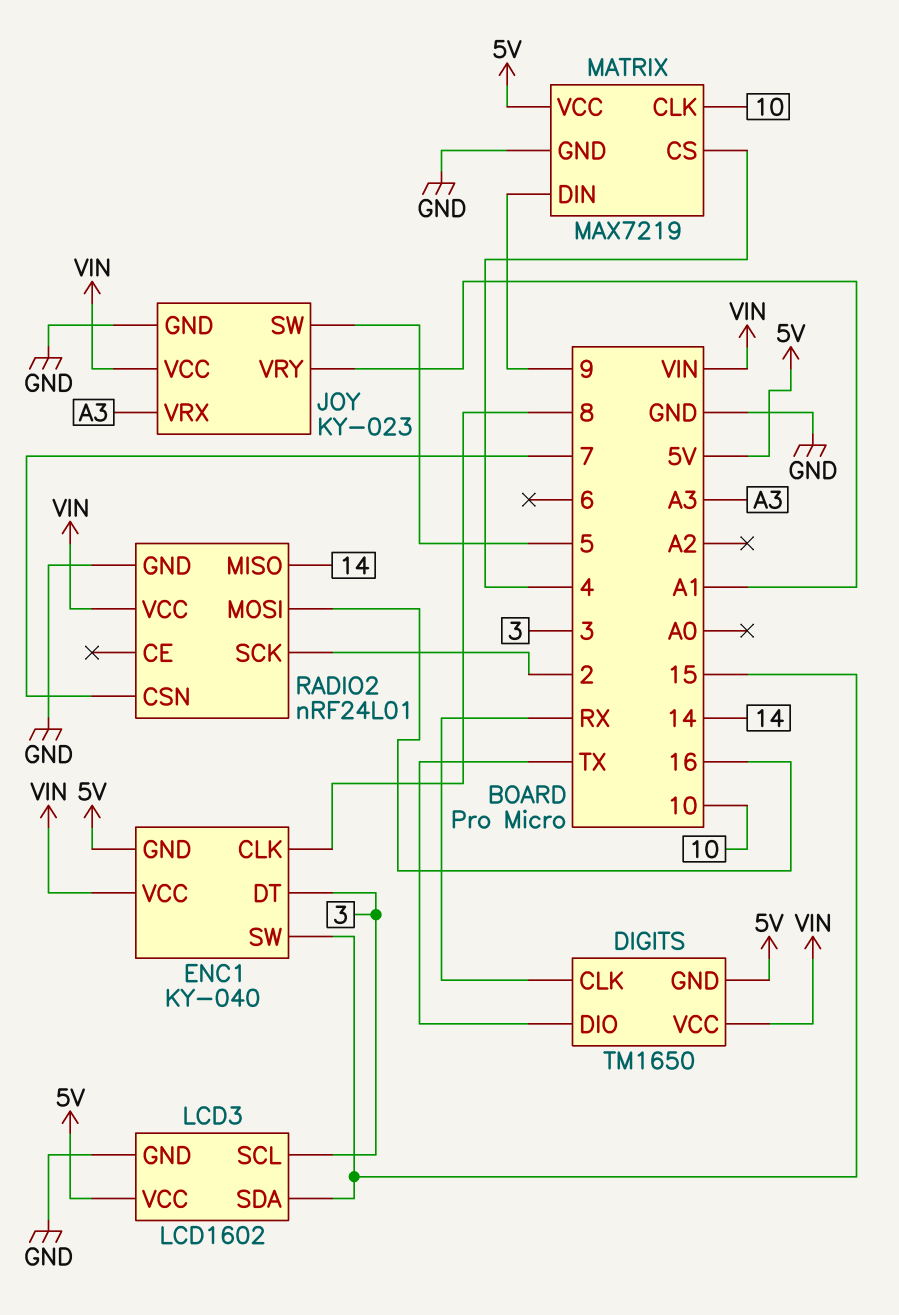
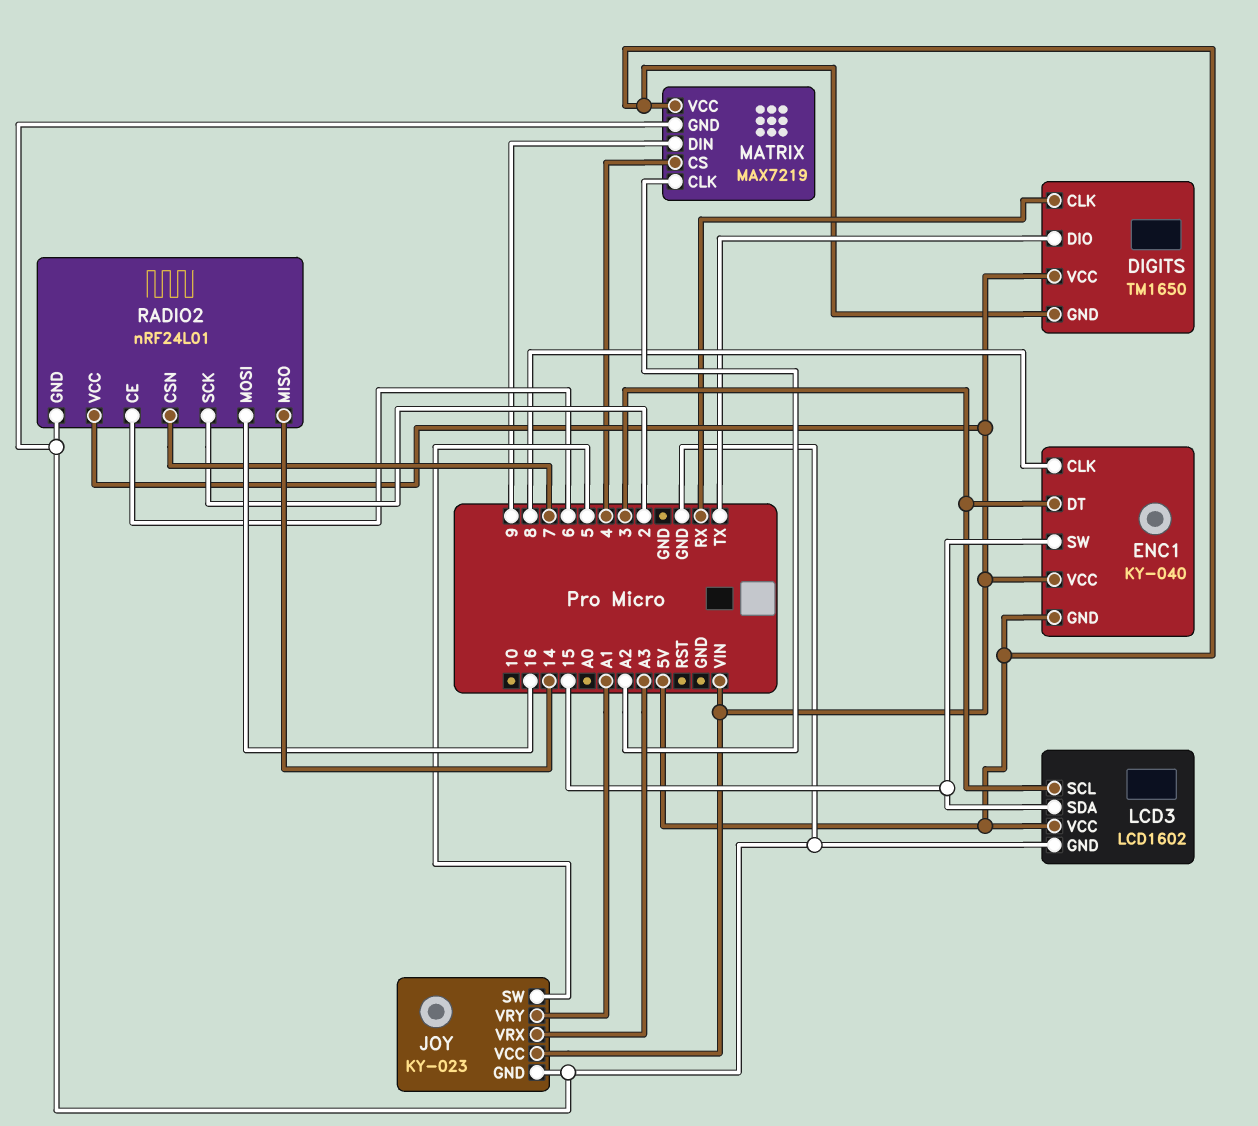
MATRIX pin CLK: 10 -> A2
RADIO2 pin CE: none -> 6

